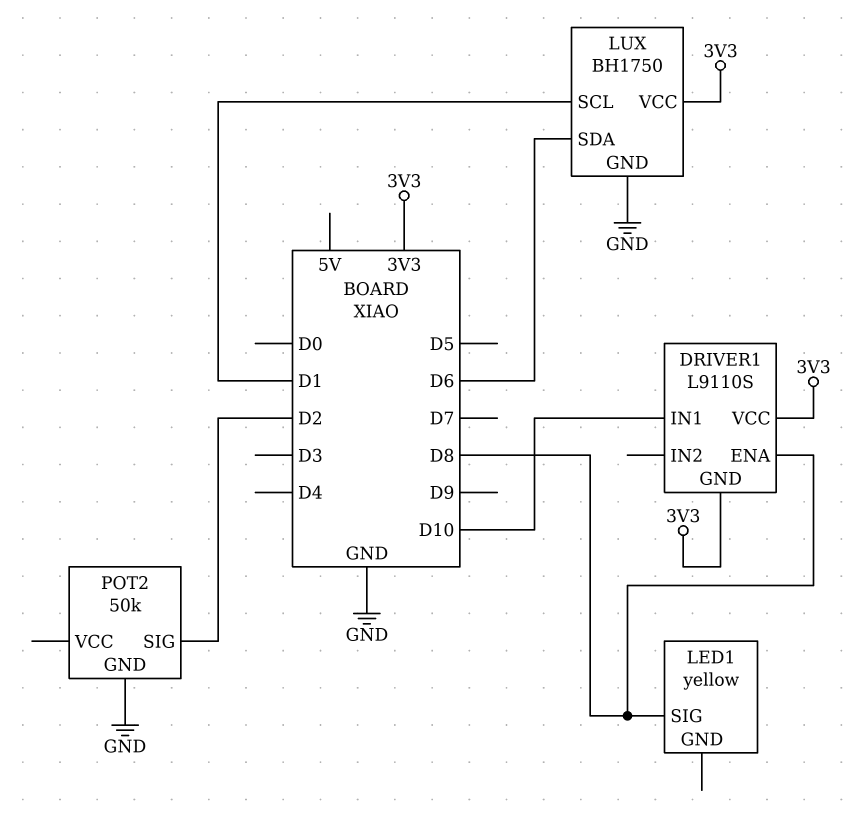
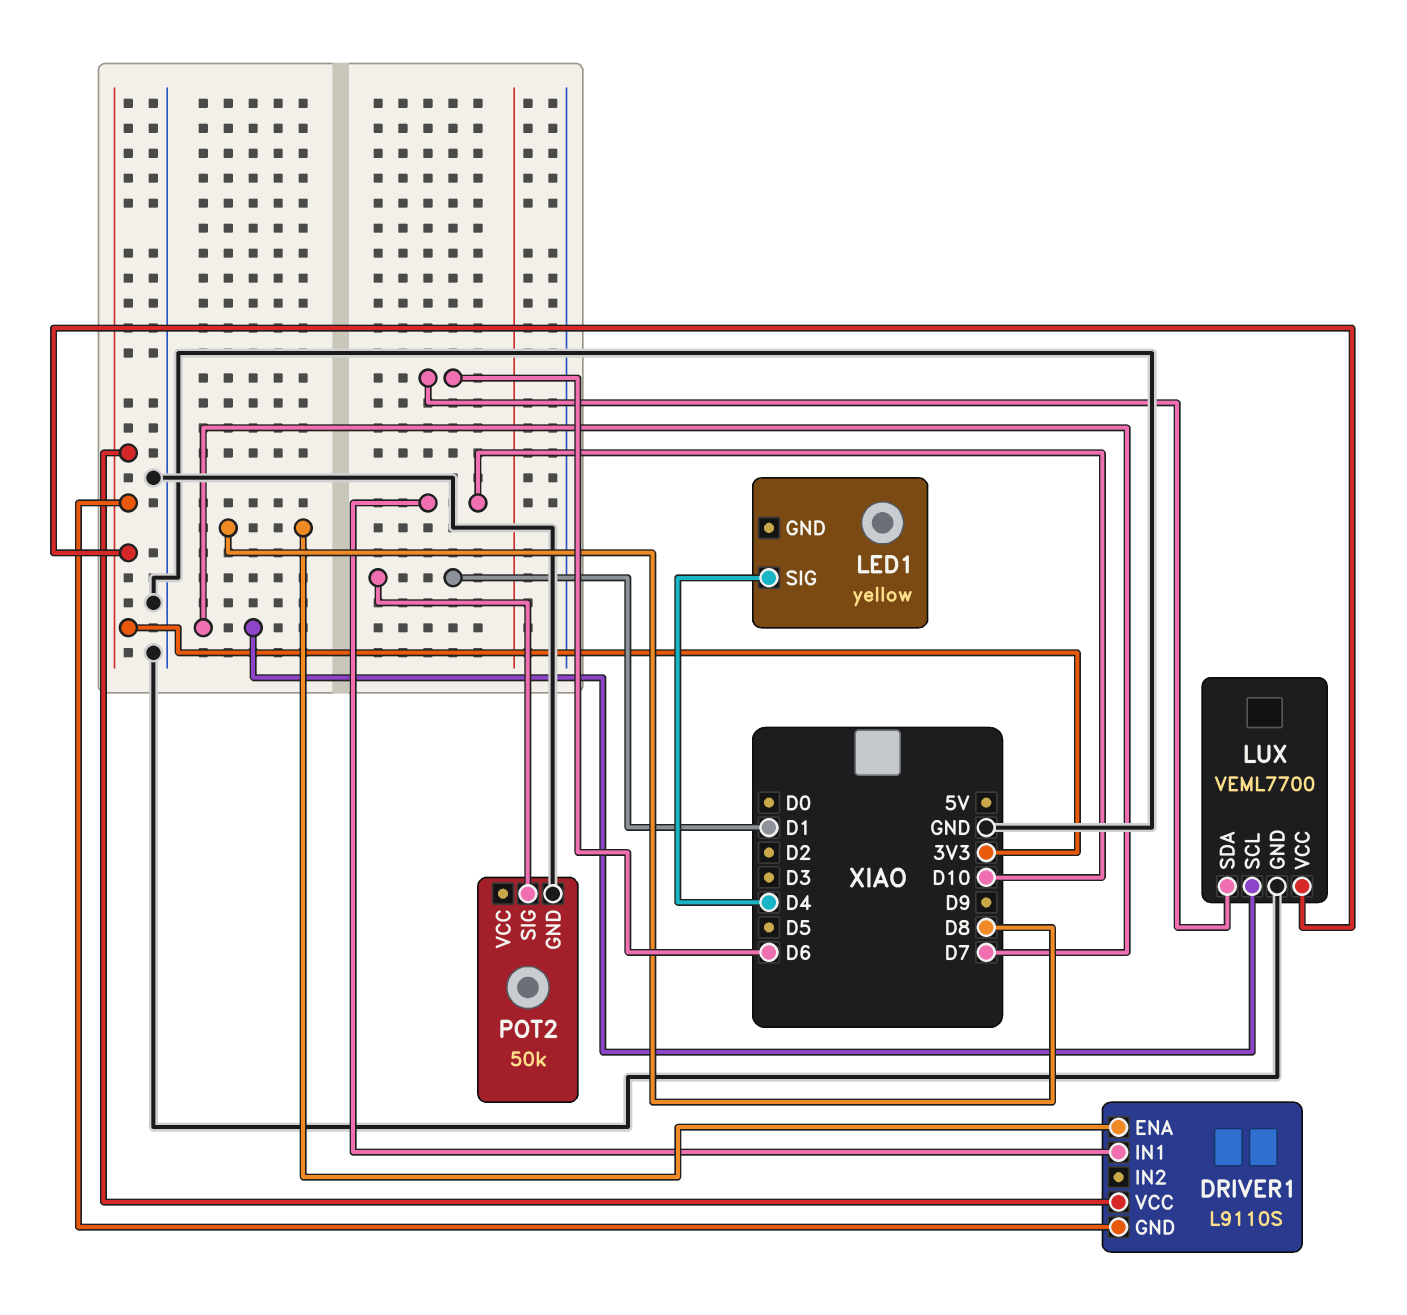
LED1 pin SIG: D8 -> D4
LUX: BH1750 -> VEML7700
LUX pin SCL: D1 -> D7
POT2 pin SIG: D2 -> D1

